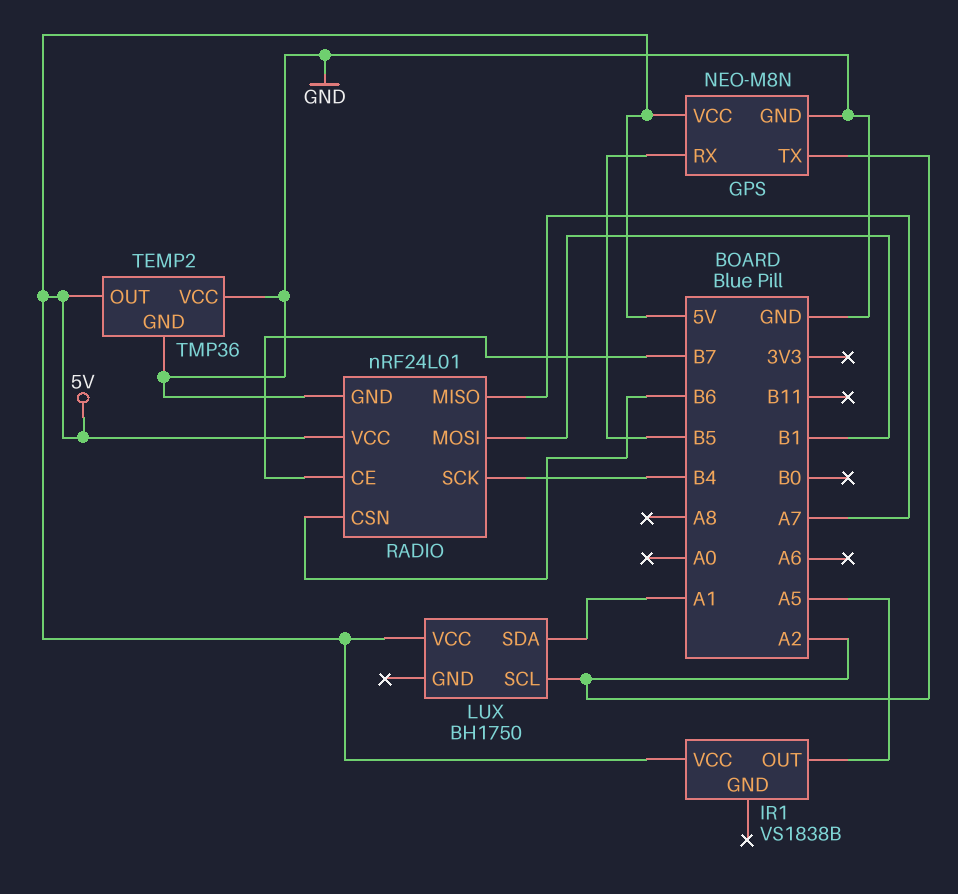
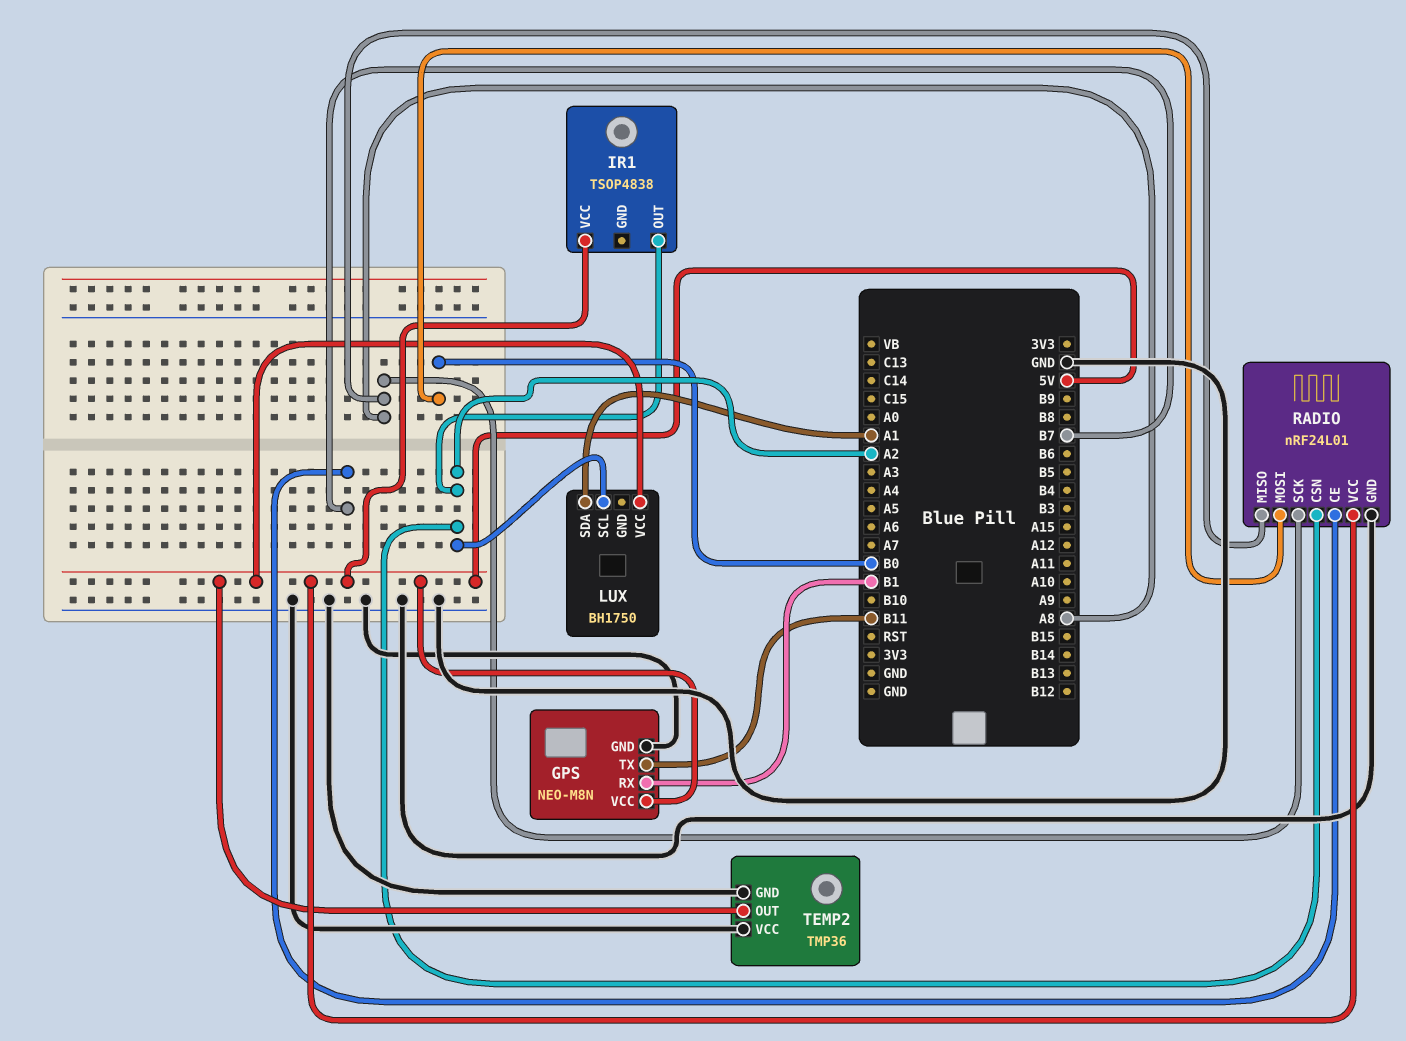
GPS pin RX: B5 -> B1
GPS pin TX: A2 -> B11
IR1: VS1838B -> TSOP4838
IR1 pin OUT: A5 -> A2
RADIO pin CSN: B6 -> A2
RADIO pin MISO: A7 -> A8
RADIO pin MOSI: B1 -> B0
RADIO pin SCK: B4 -> A8

